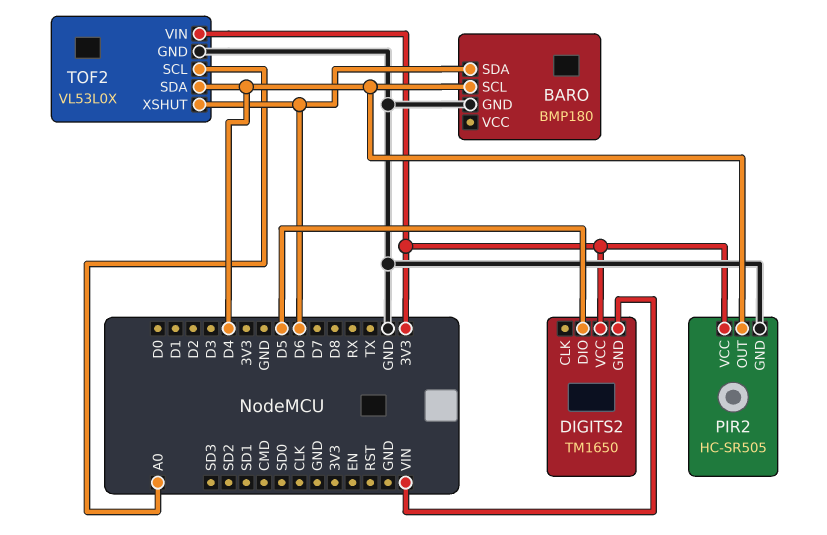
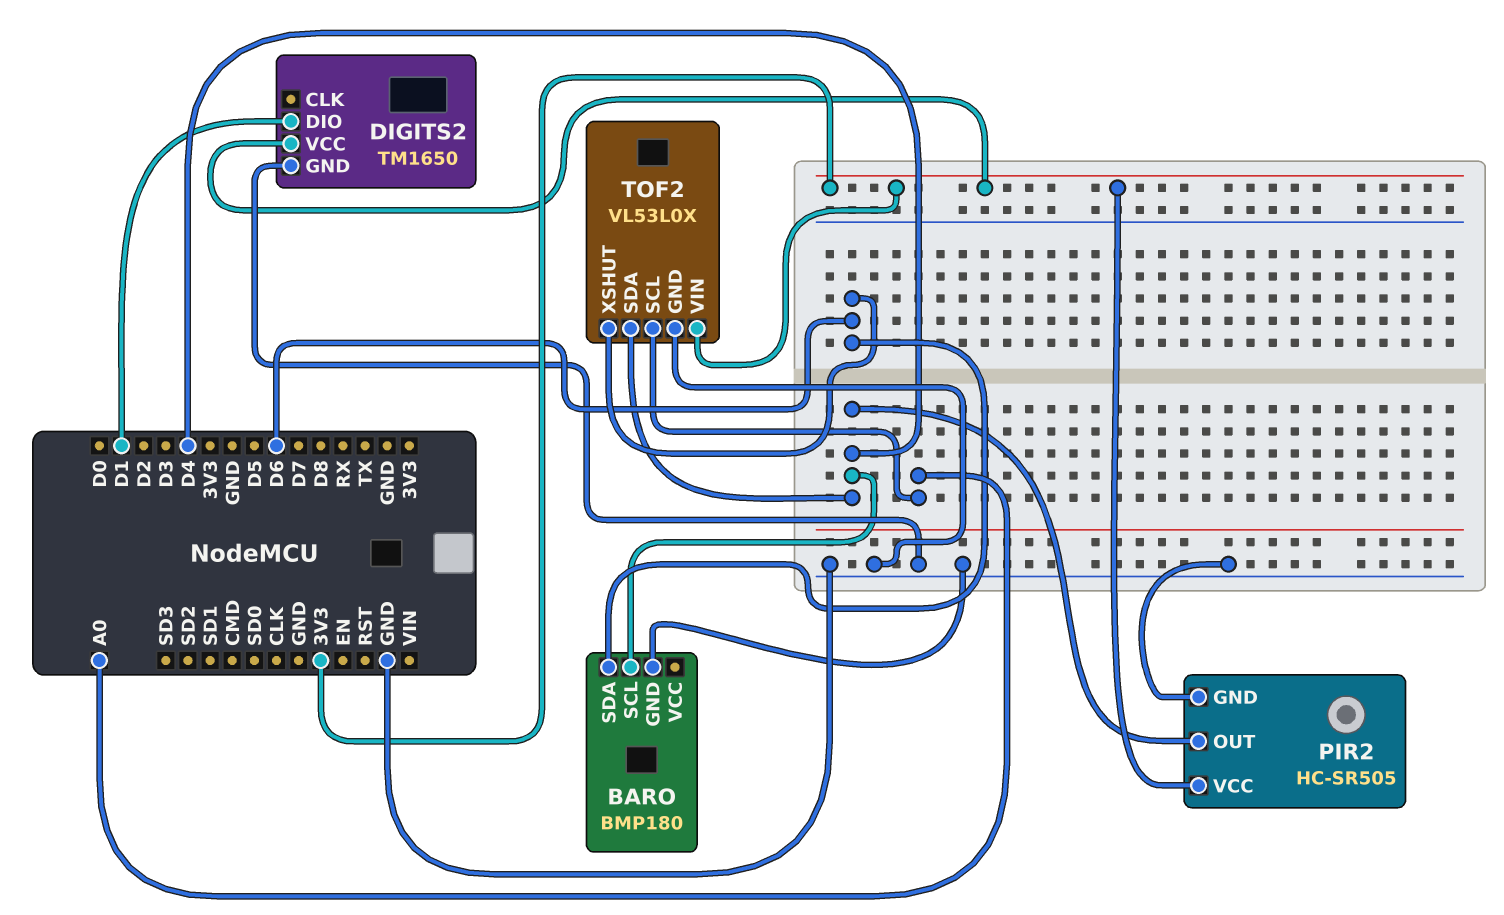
DIGITS2 pin DIO: D5 -> D1
DIGITS2 pin GND: VIN -> GND

